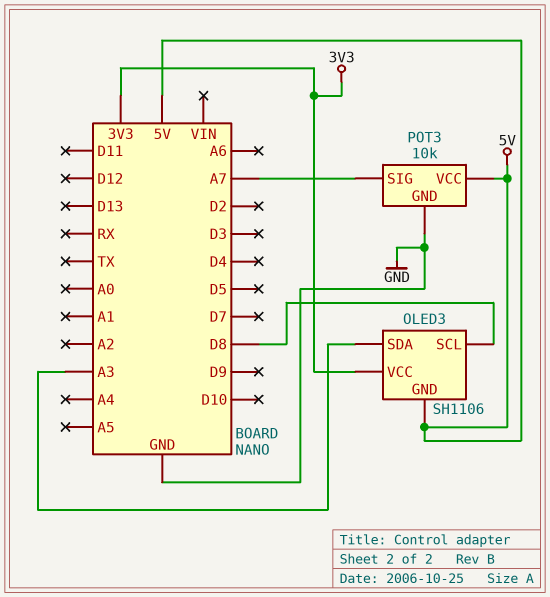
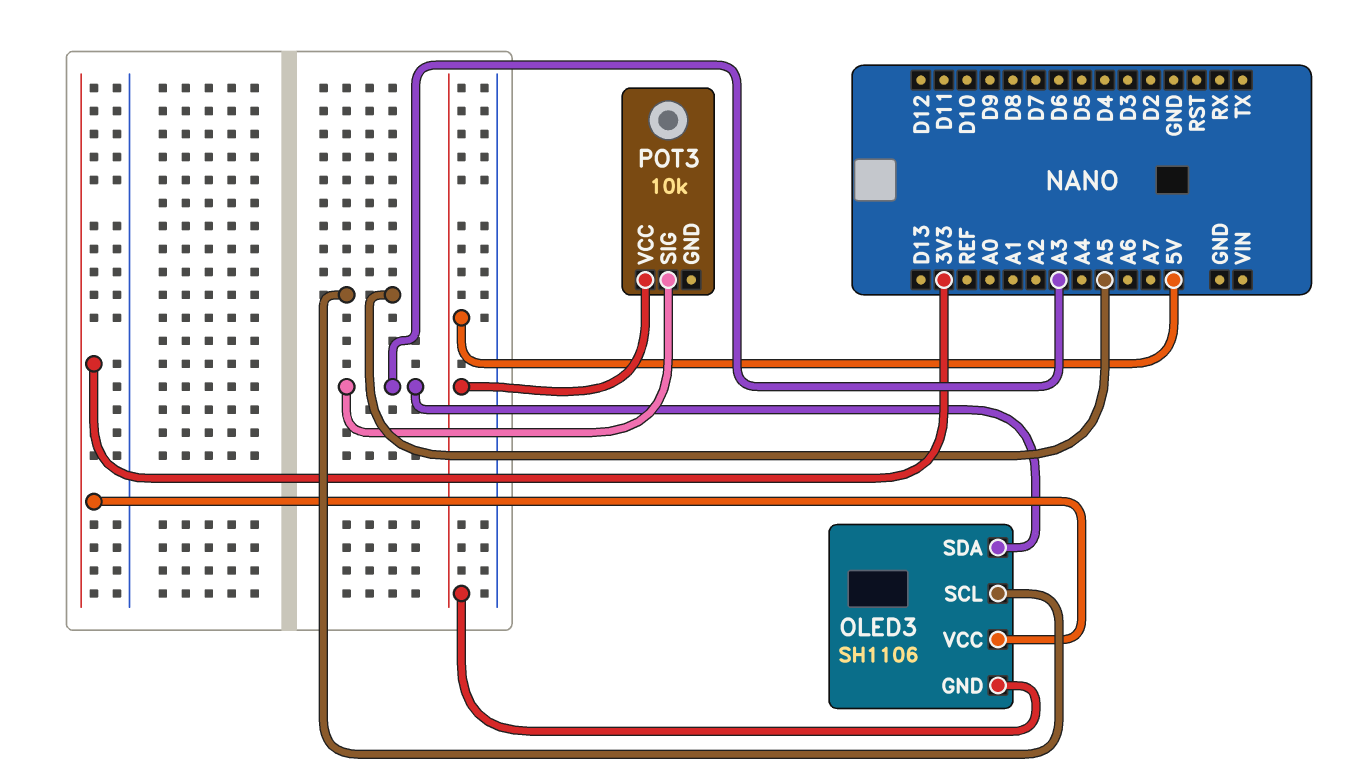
OLED3 pin SCL: D8 -> A5
POT3 pin GND: GND -> none
POT3 pin SIG: A7 -> A3

